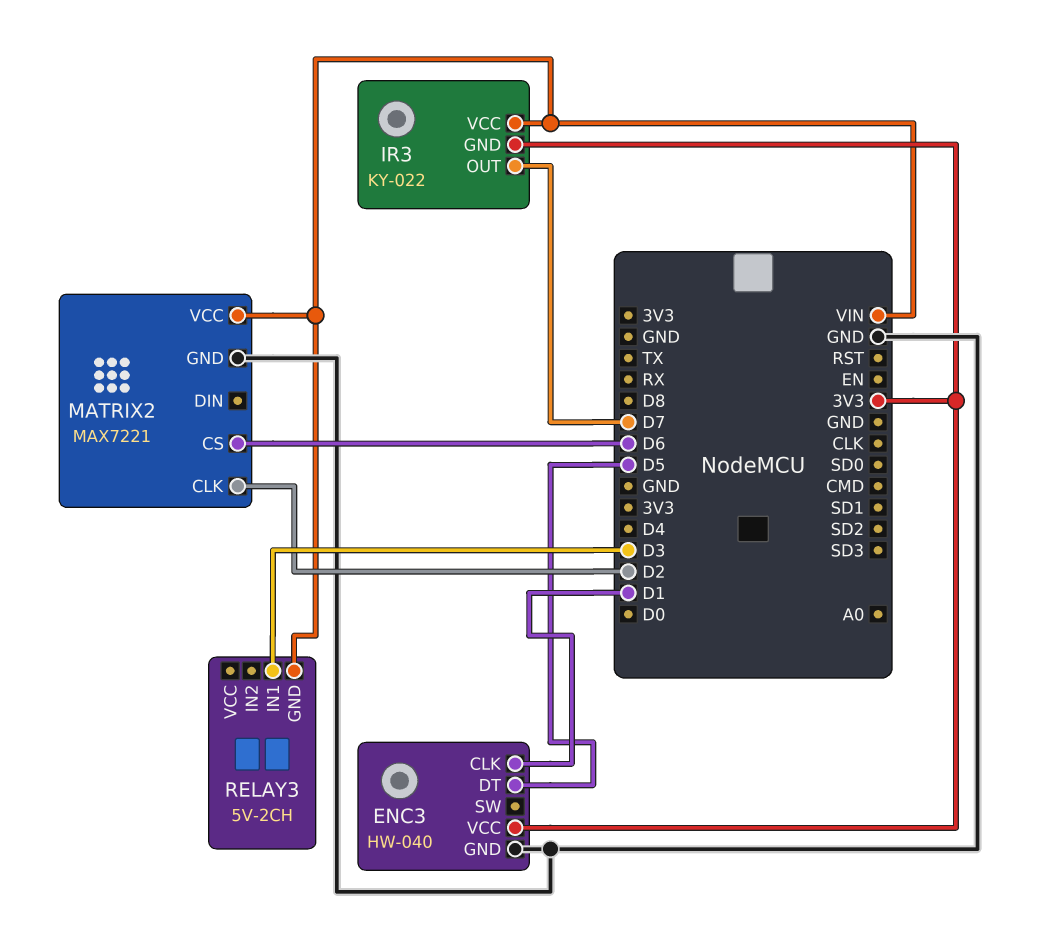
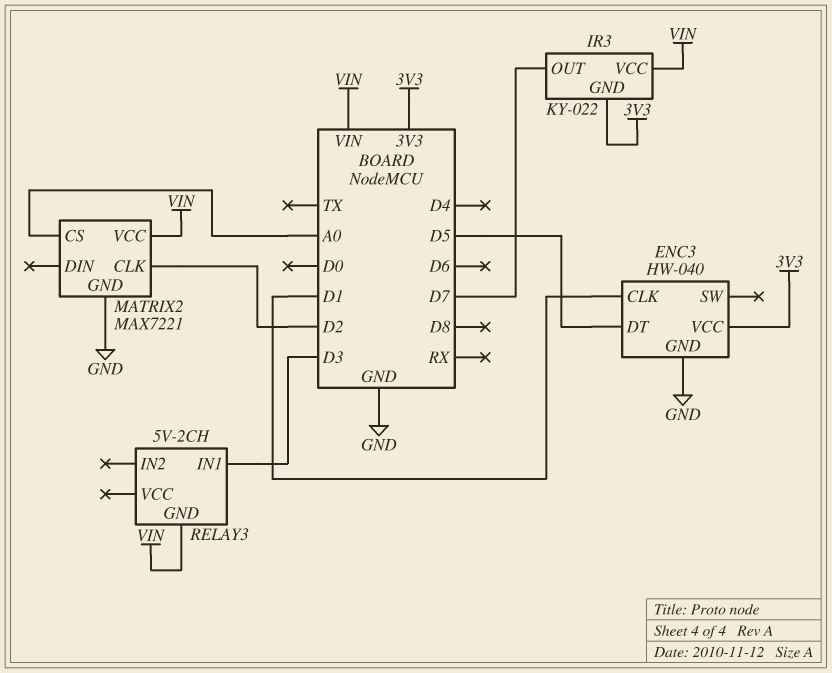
MATRIX2 pin CS: D6 -> A0

